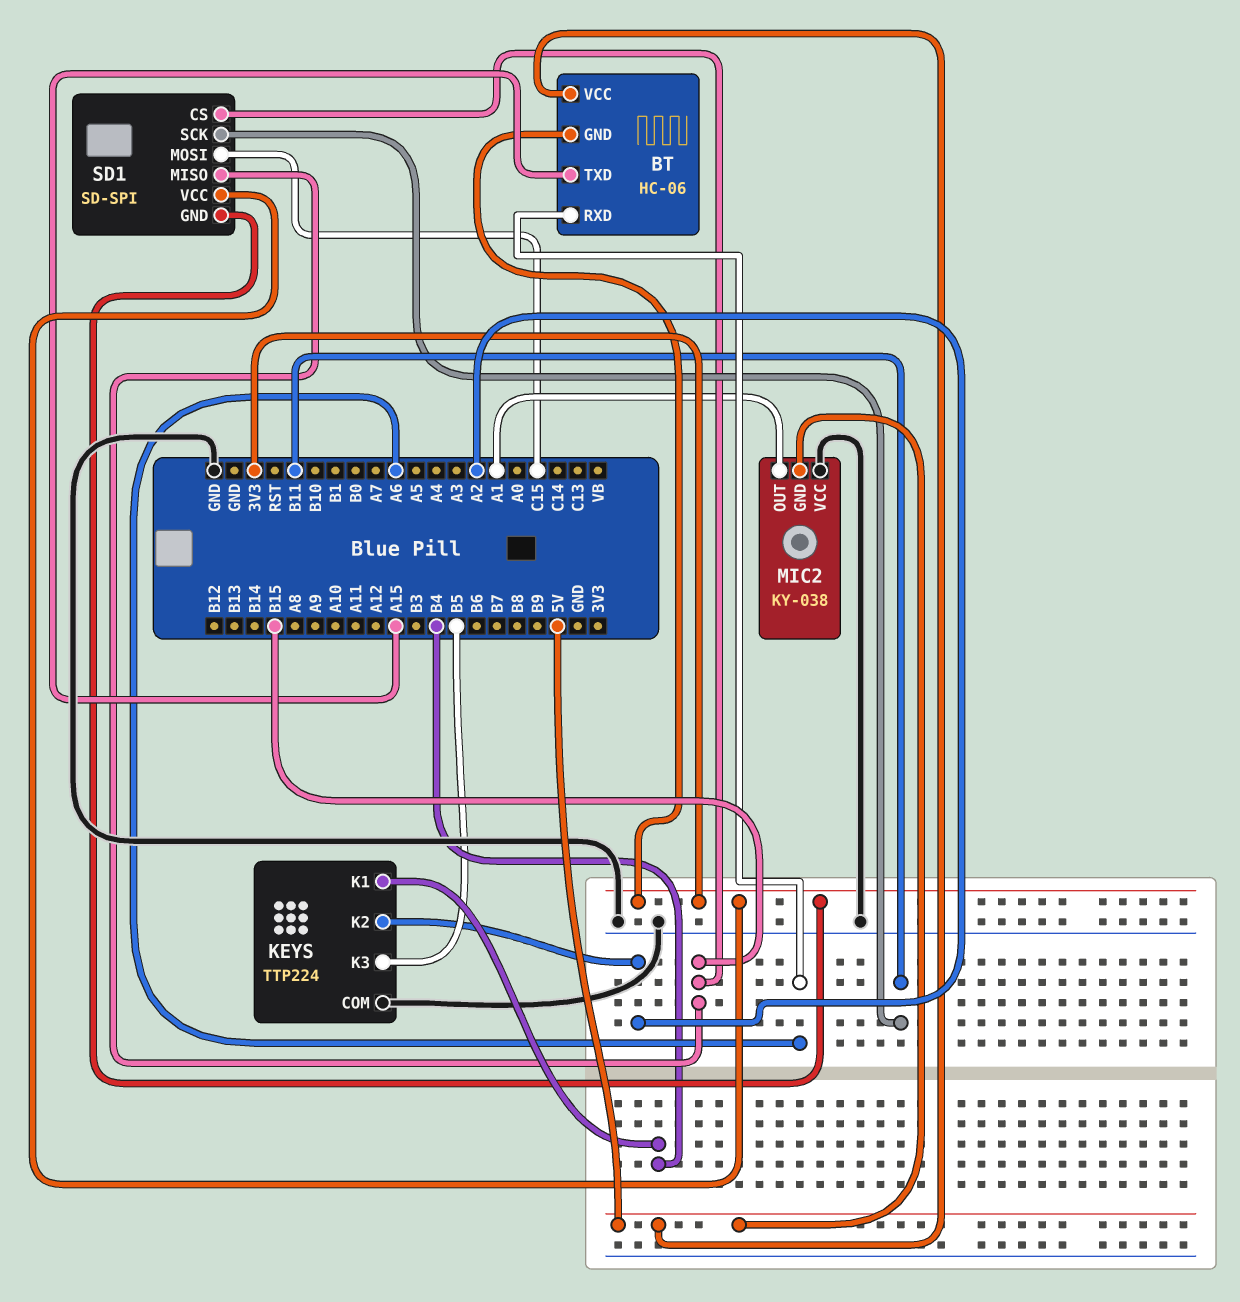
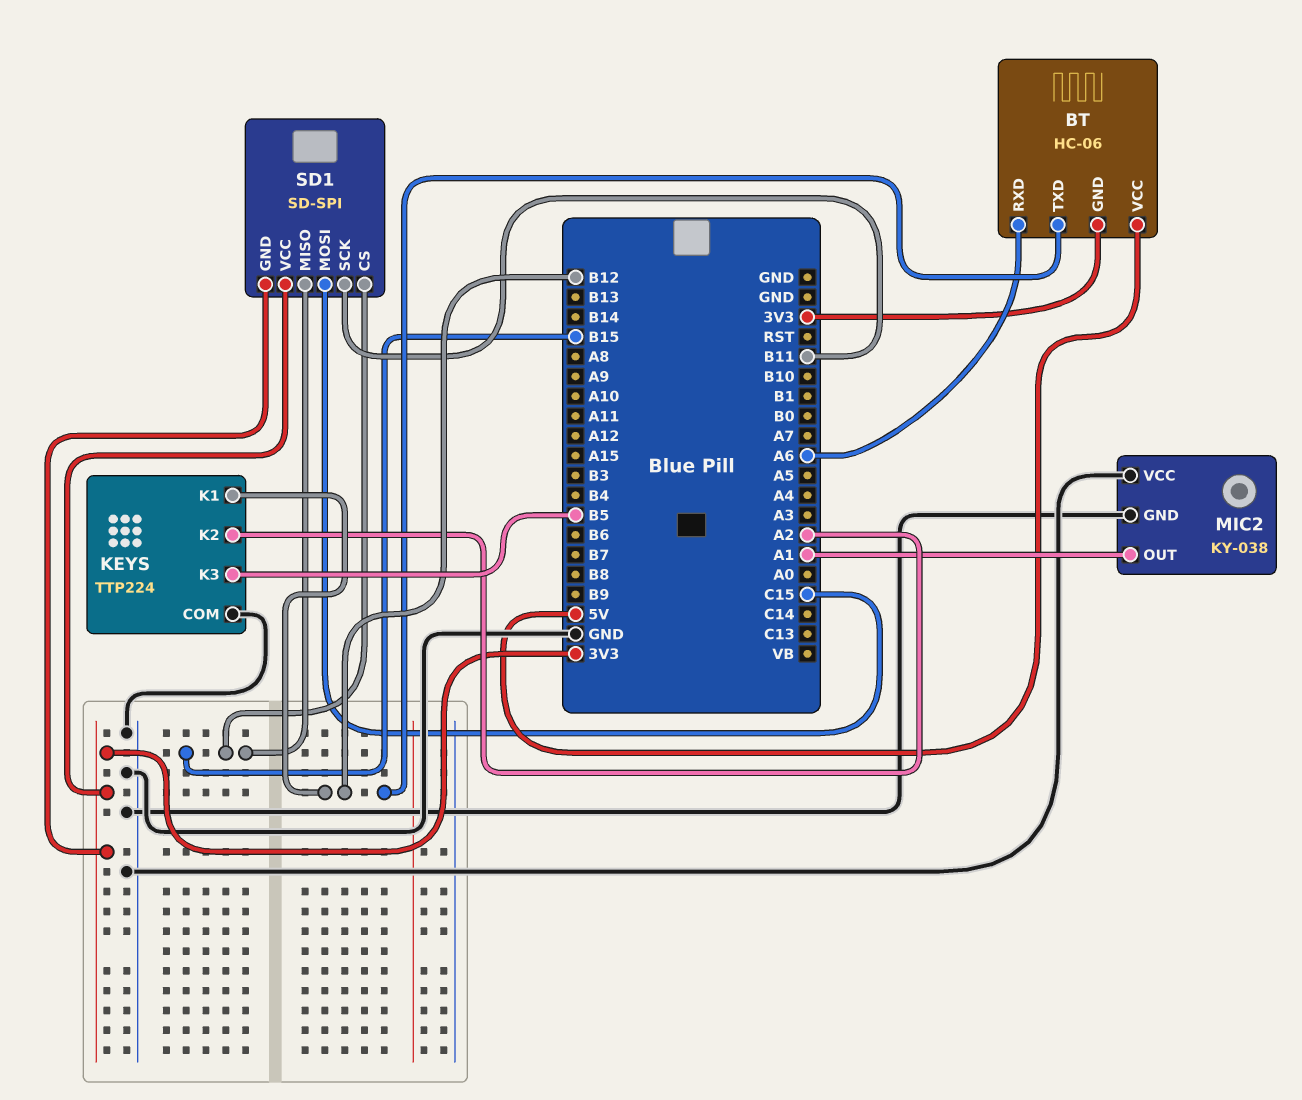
BT pin TXD: A15 -> B12
KEYS pin K1: B4 -> B12
MIC2 pin GND: 5V -> GND

